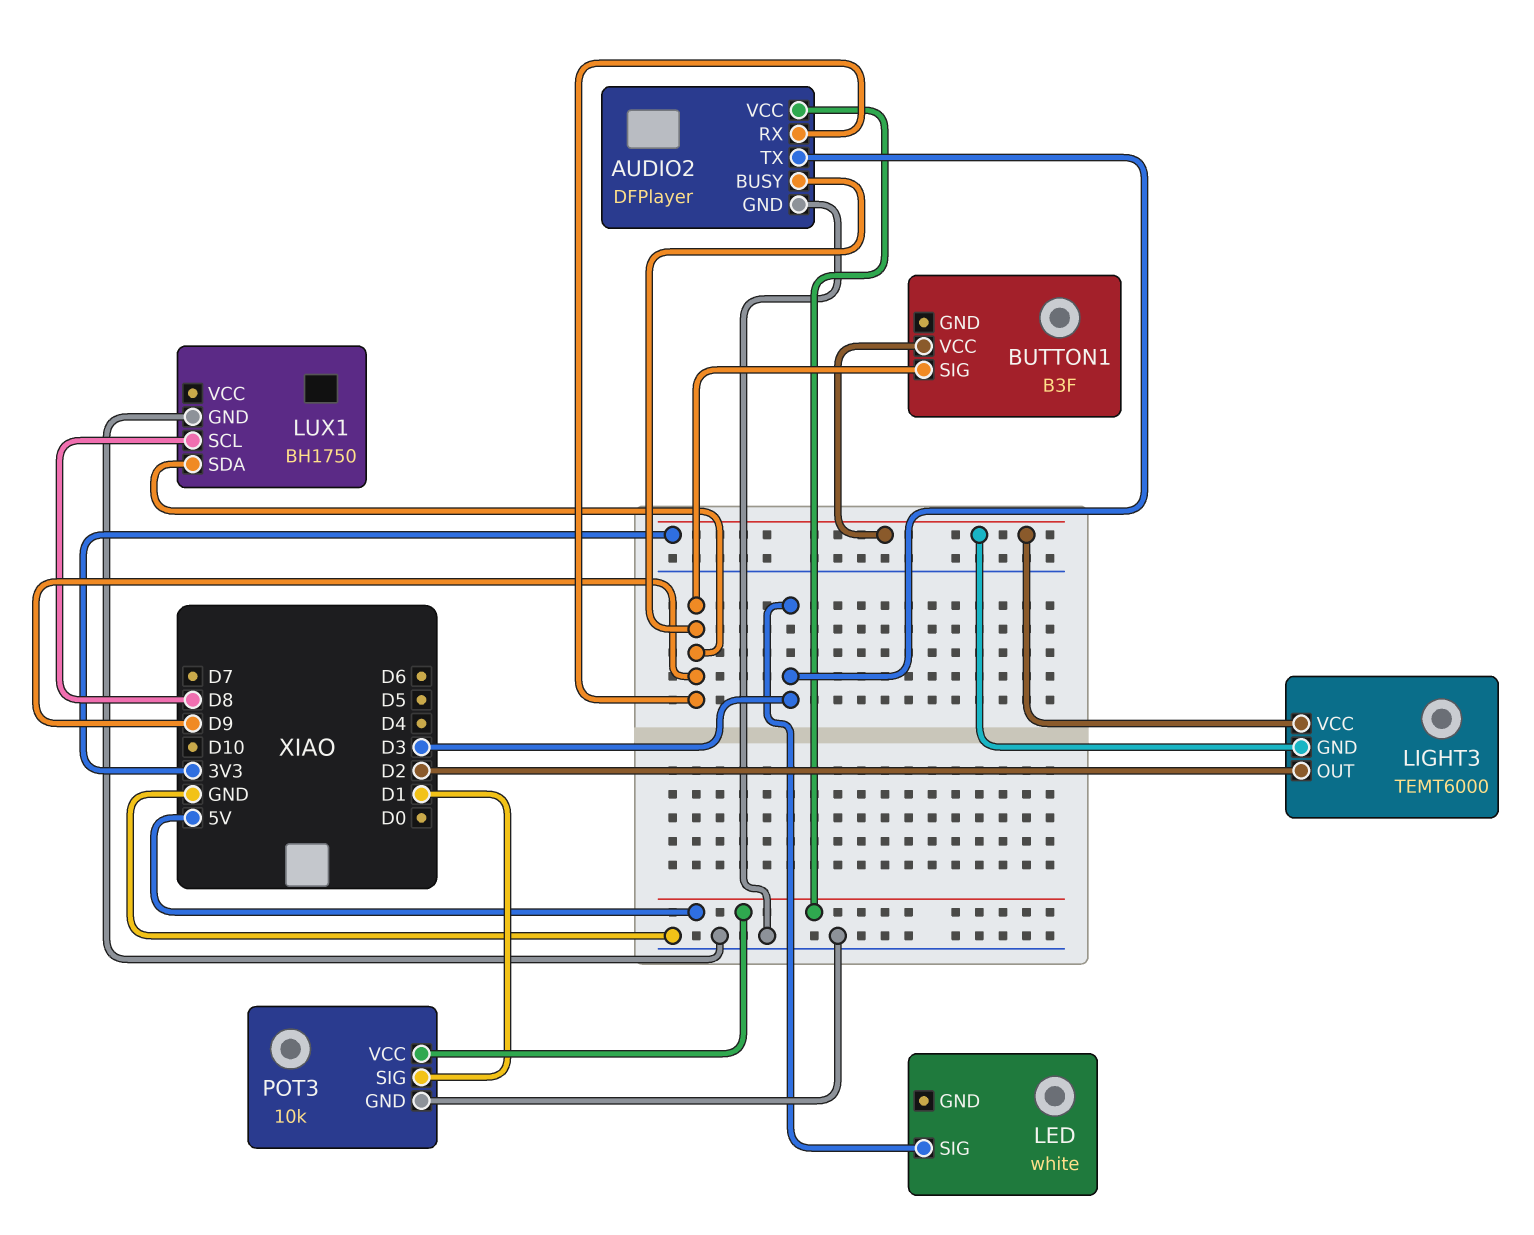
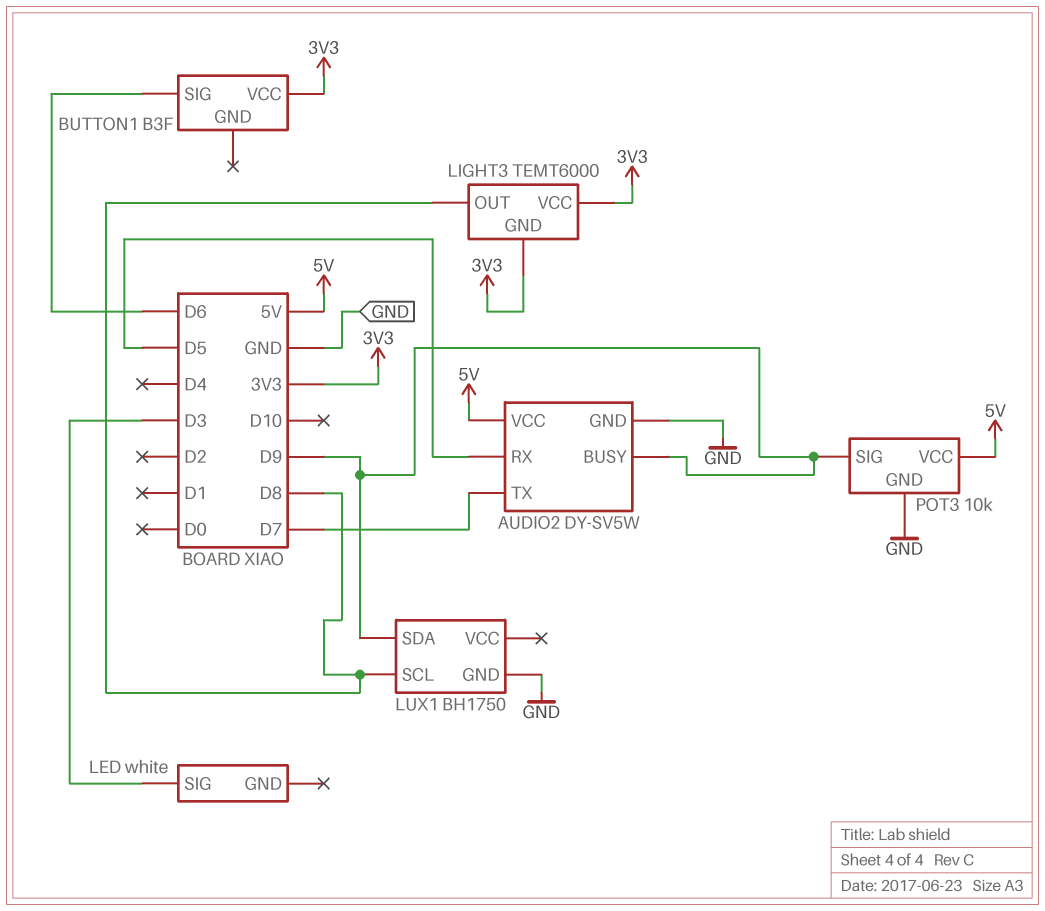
AUDIO2: DFPlayer -> DY-SV5W
AUDIO2 pin RX: D9 -> D5
AUDIO2 pin TX: D3 -> D7
BUTTON1 pin SIG: D9 -> D6
LIGHT3 pin OUT: D2 -> D8
POT3 pin SIG: D1 -> D9

